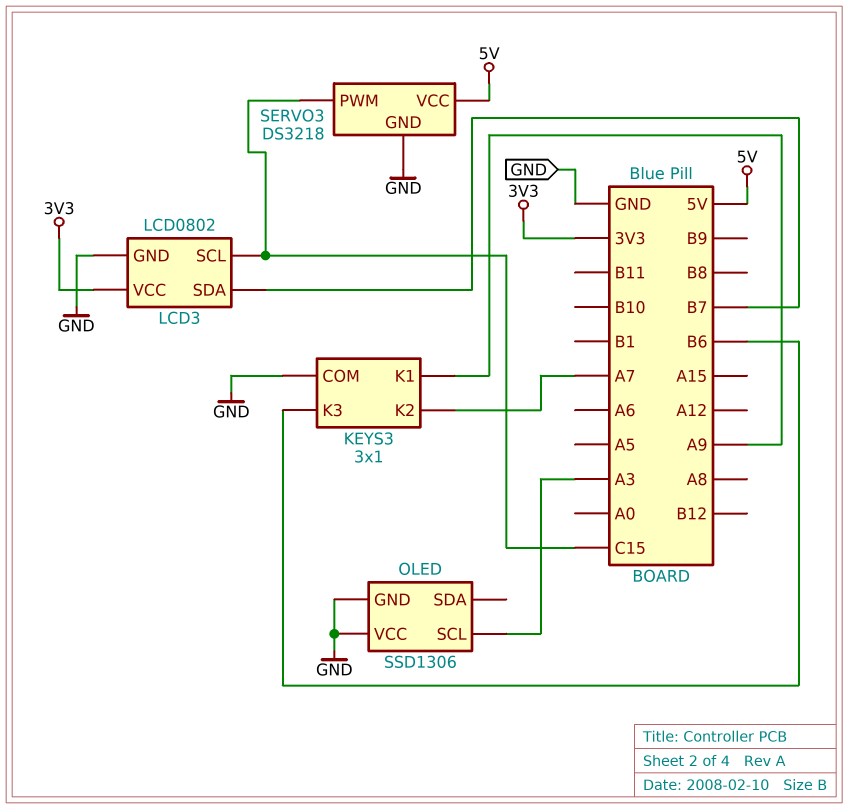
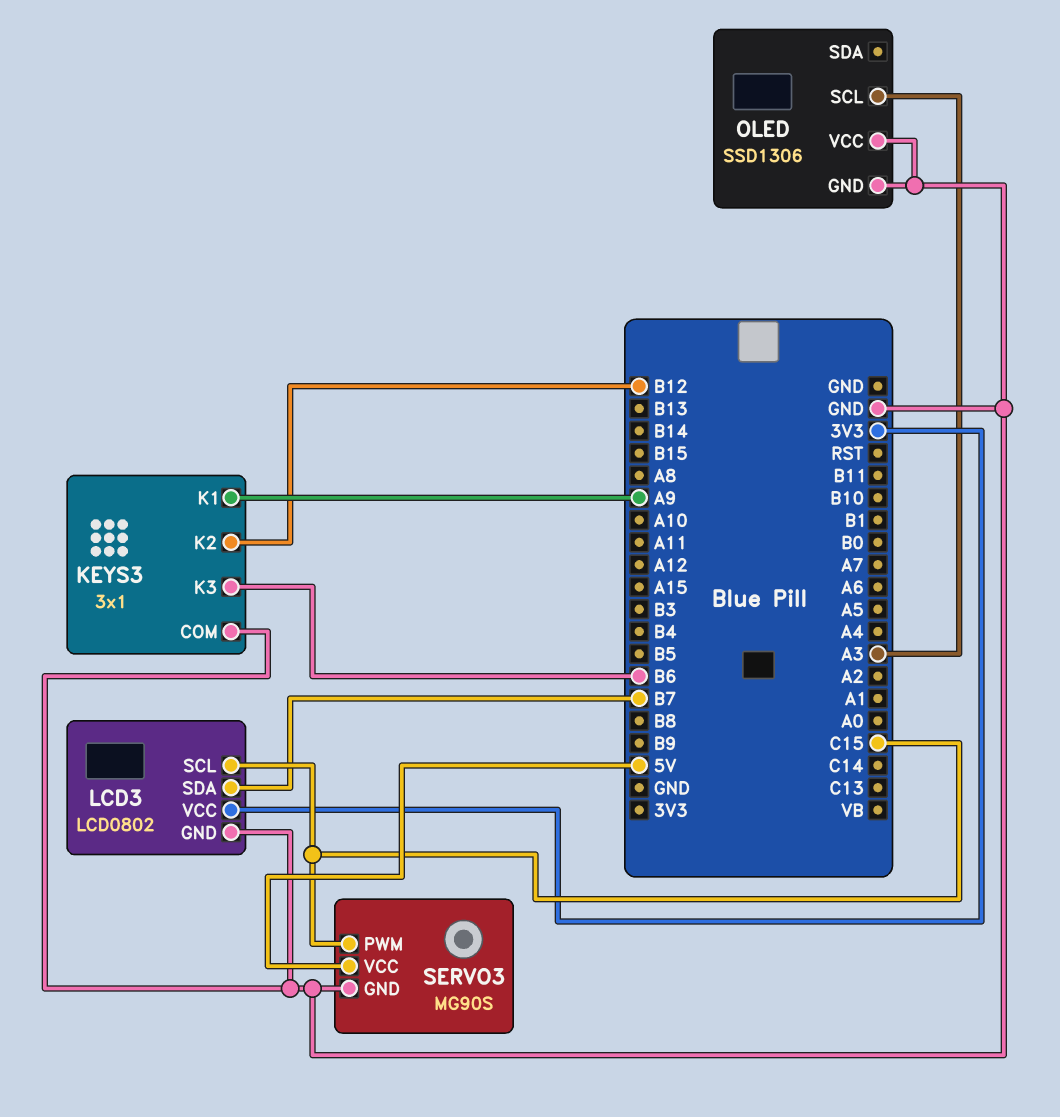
KEYS3 pin K2: A7 -> B12
SERVO3: DS3218 -> MG90S

